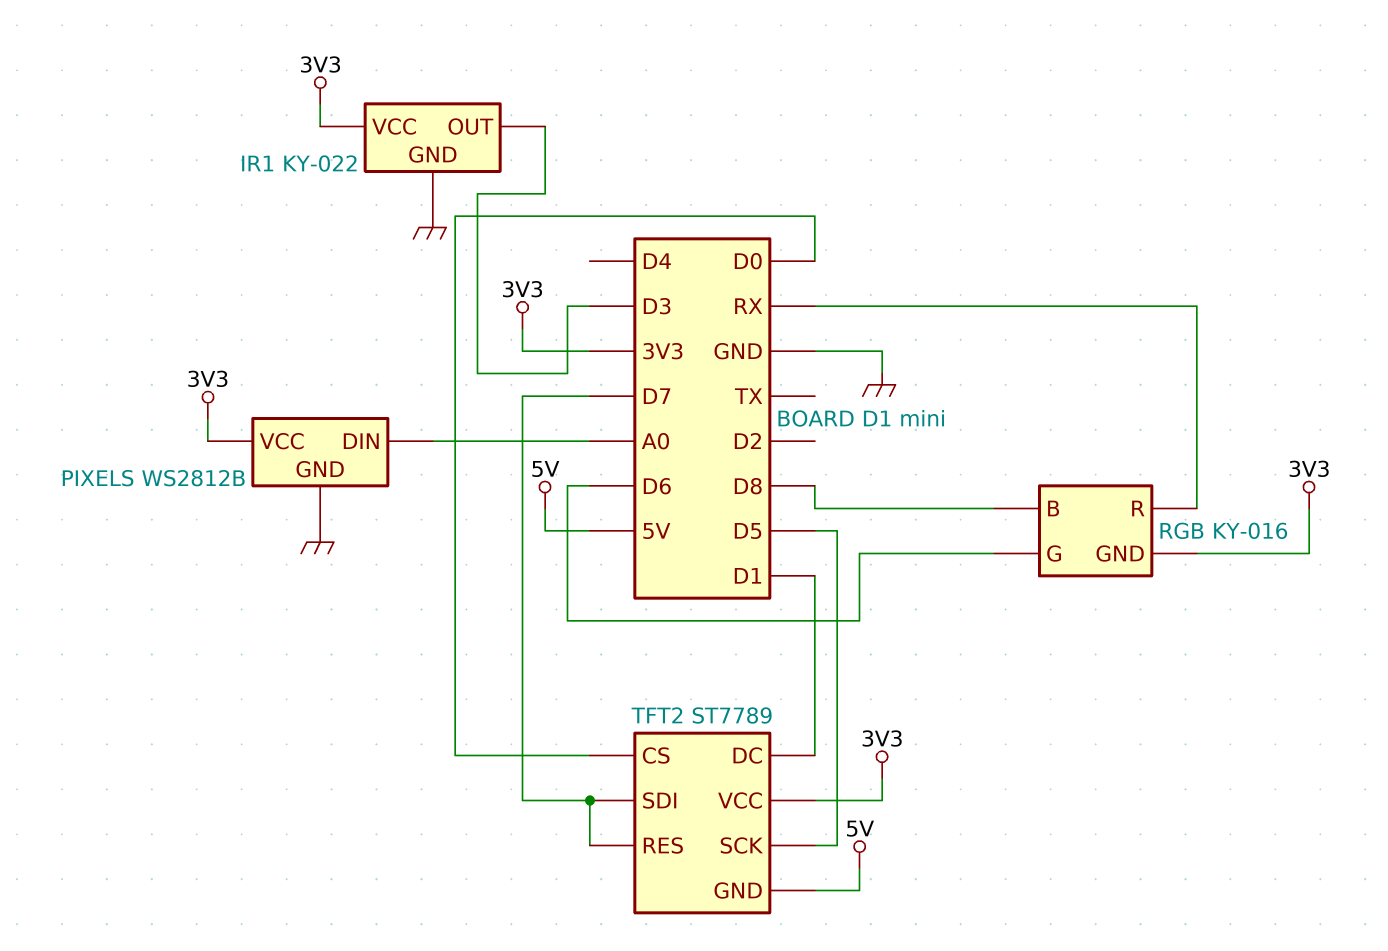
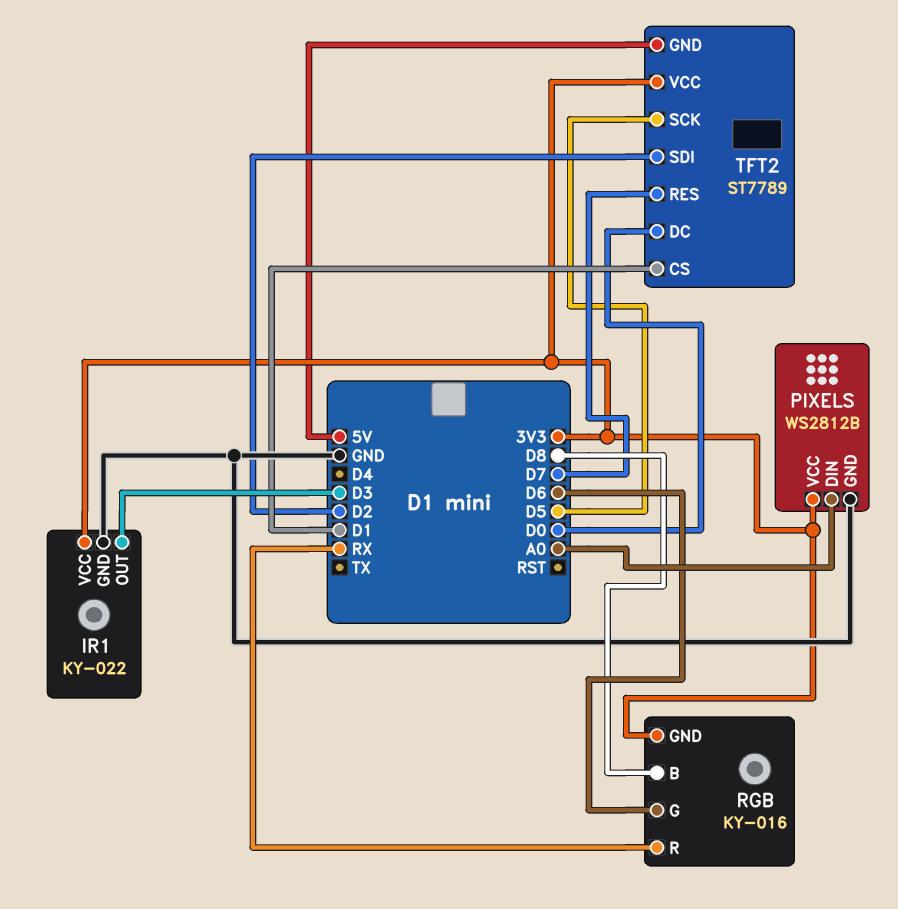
TFT2 pin CS: D0 -> D1
TFT2 pin DC: D1 -> D0
TFT2 pin SDI: D7 -> D2

